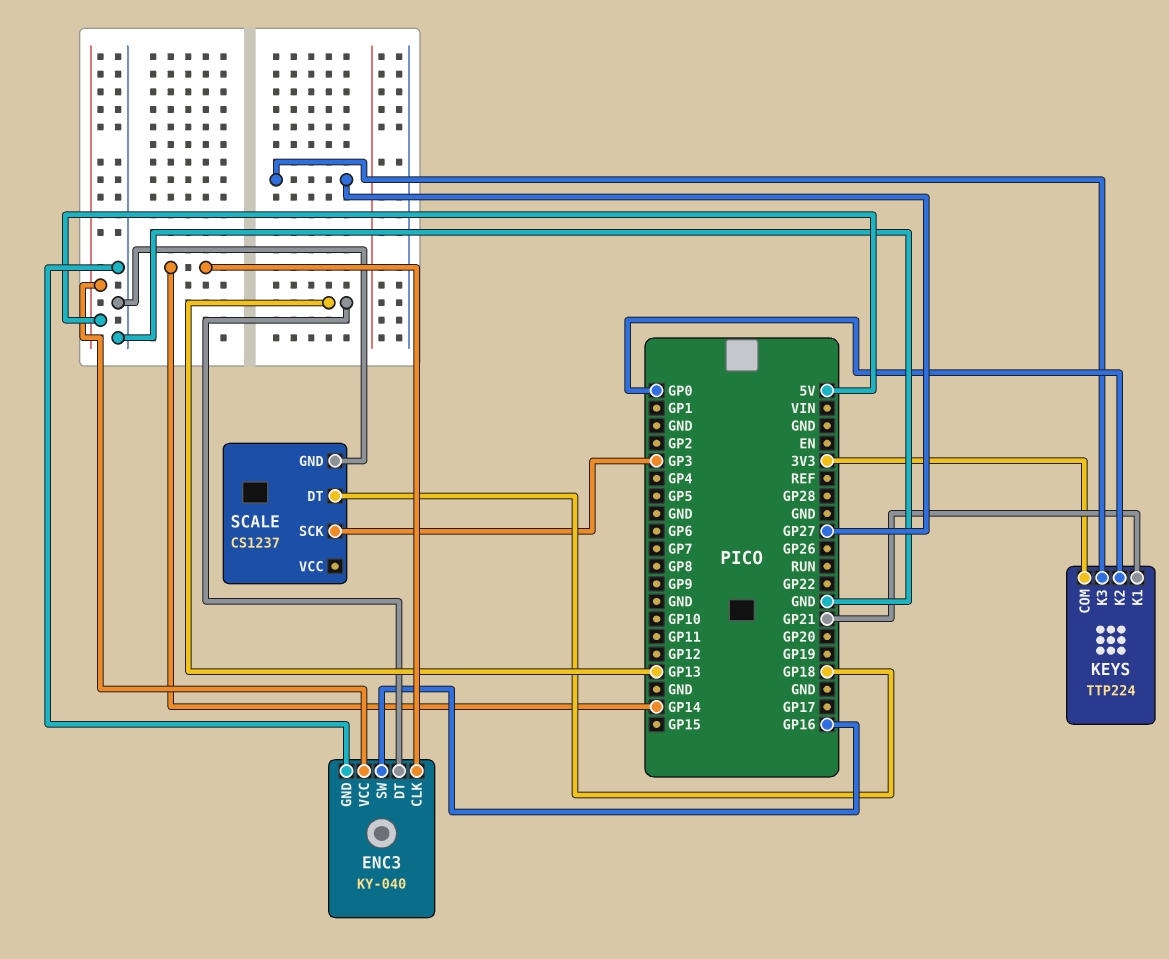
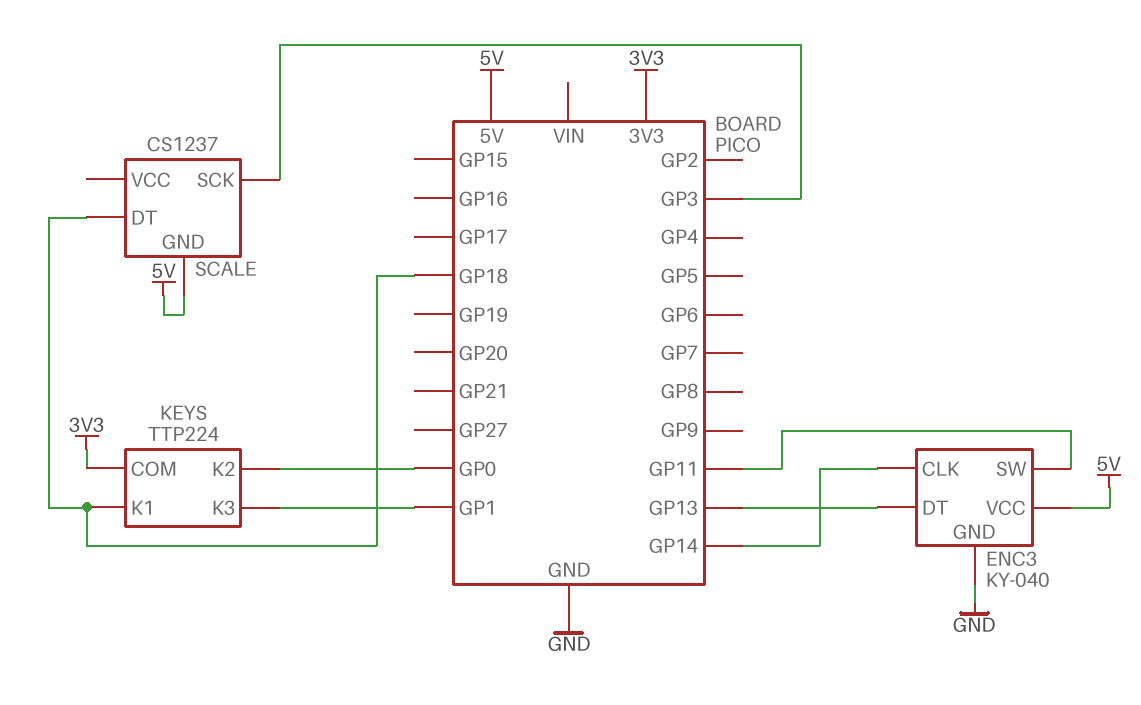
ENC3 pin SW: GP16 -> GP11
KEYS pin K1: GP21 -> GP18
KEYS pin K3: GP27 -> GP1
SCALE pin GND: GND -> 5V

